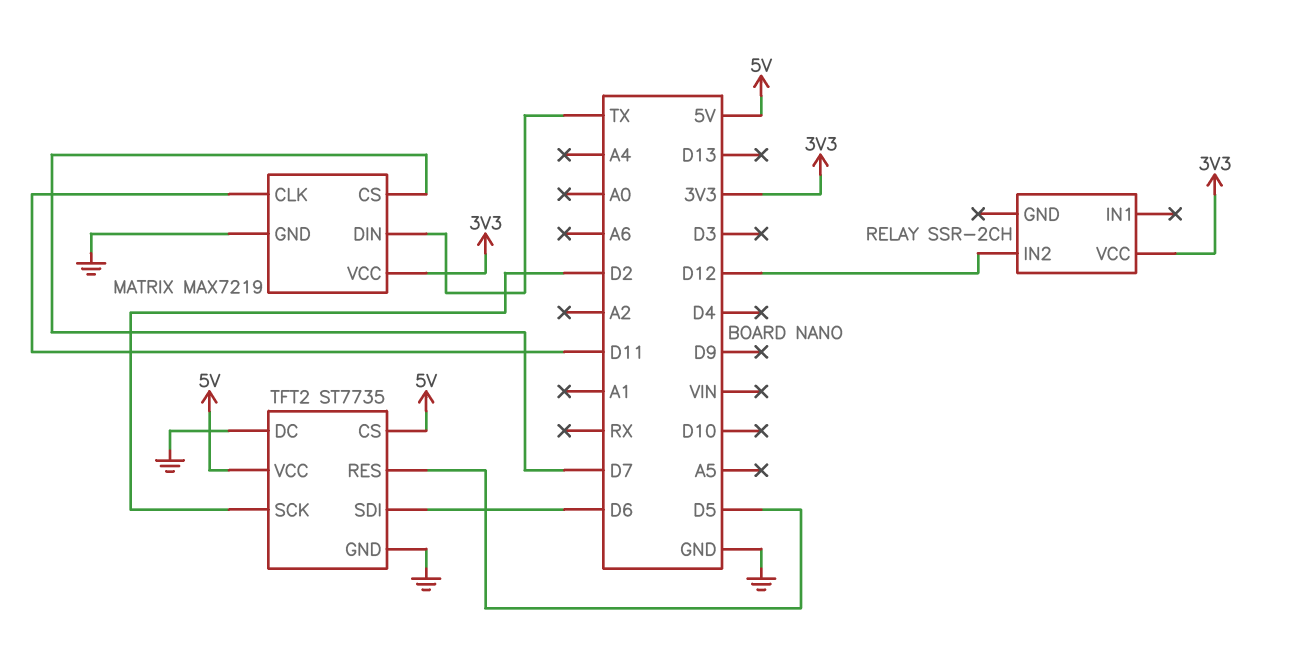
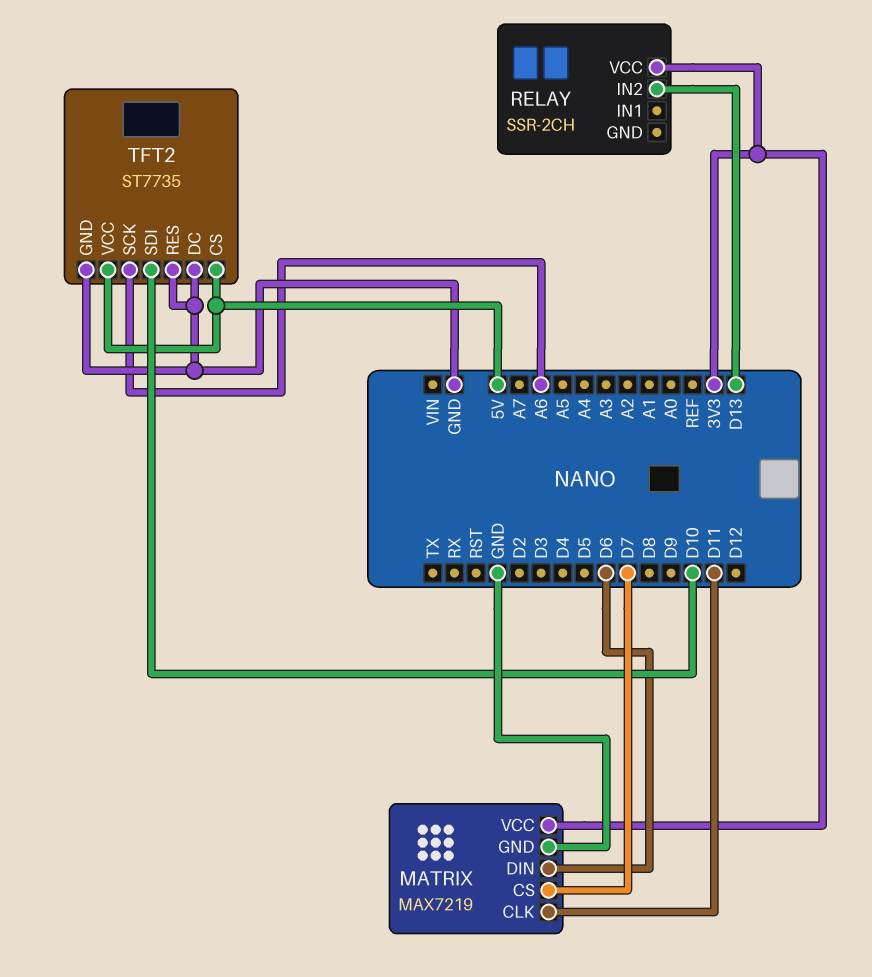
MATRIX pin DIN: TX -> D6
RELAY pin IN2: D12 -> D13
TFT2 pin RES: D5 -> GND
TFT2 pin SCK: D2 -> A6
TFT2 pin SDI: D6 -> D10

